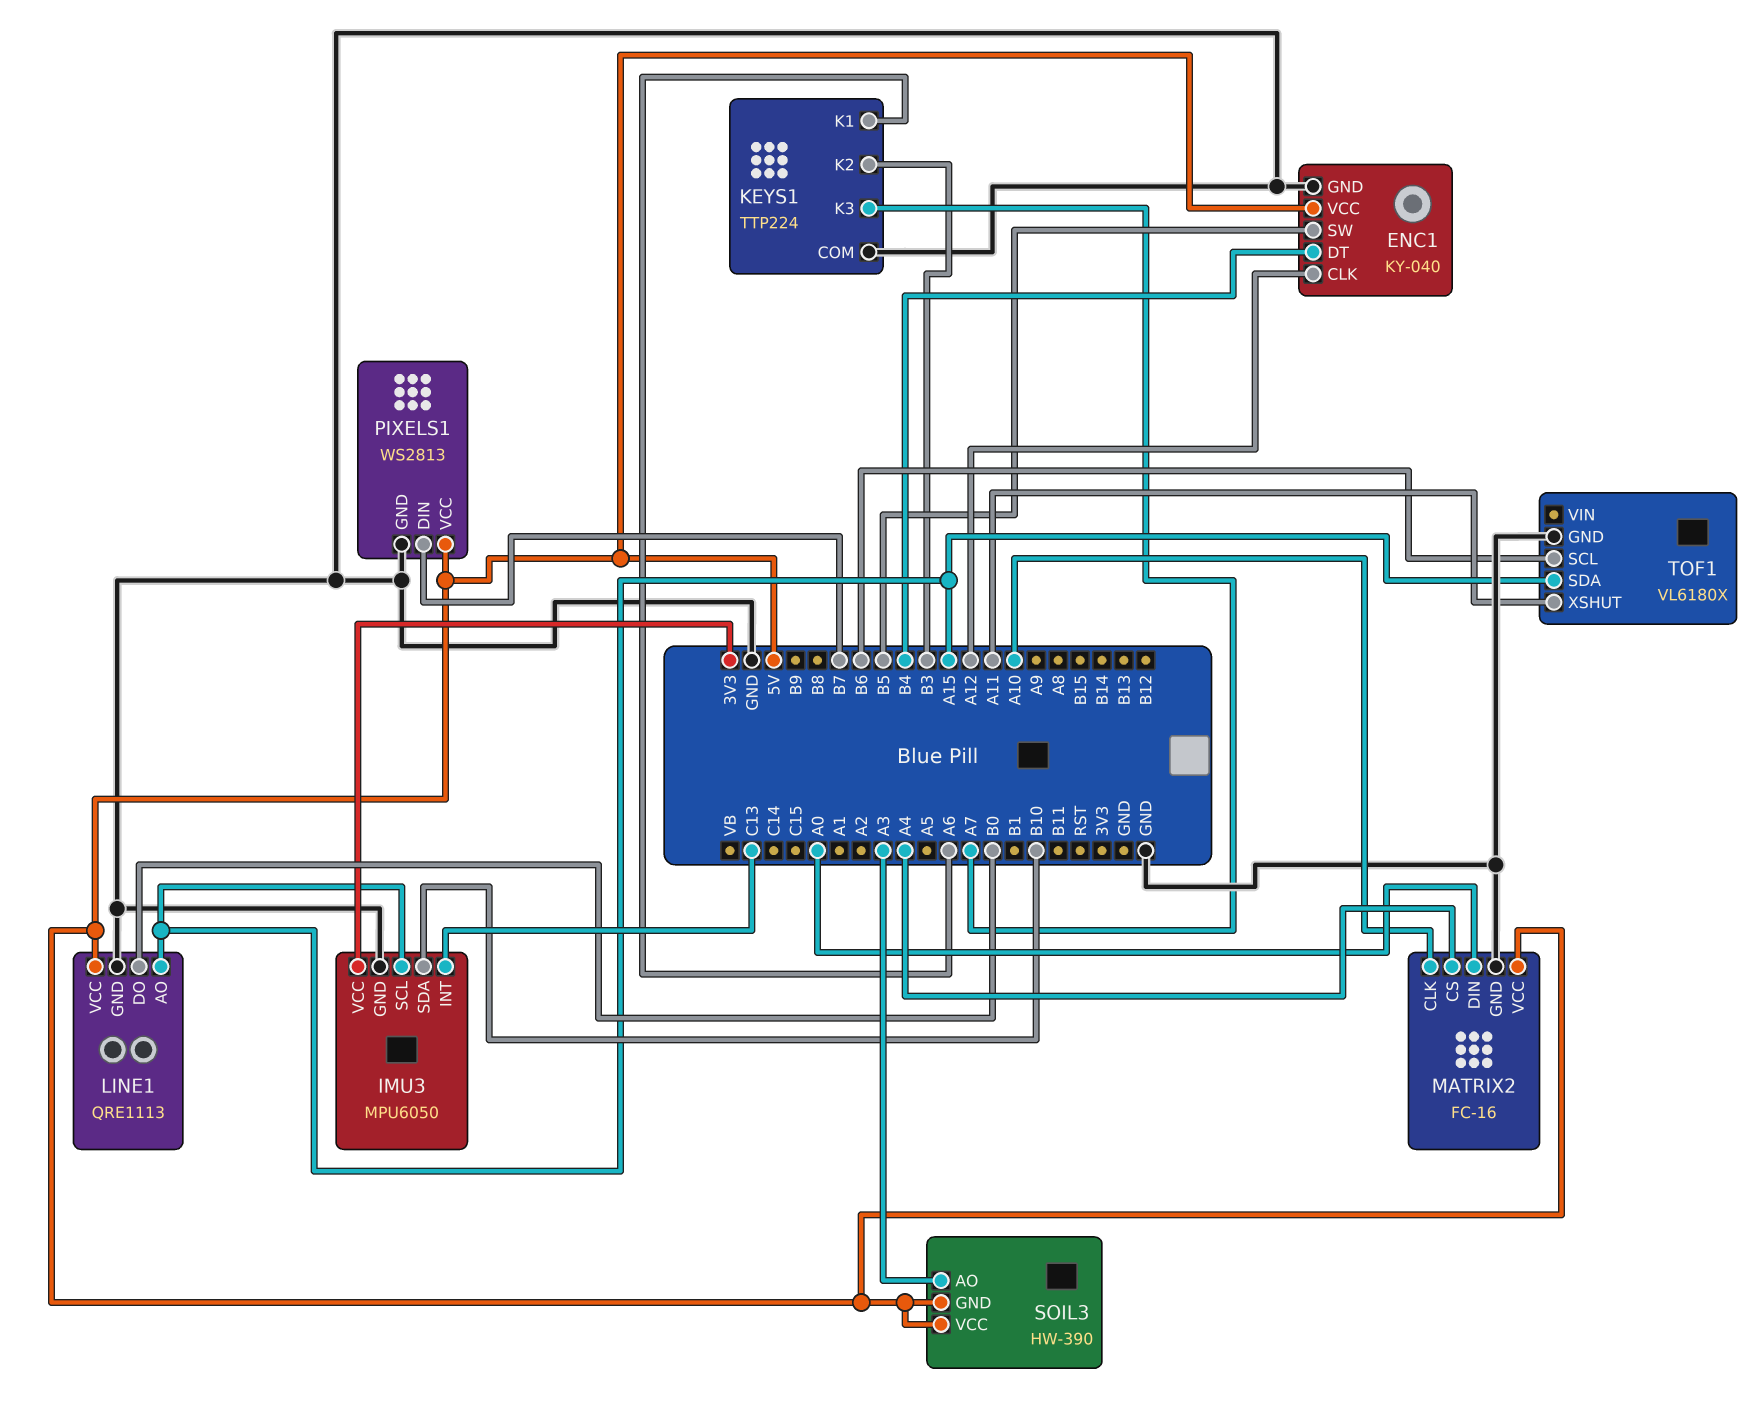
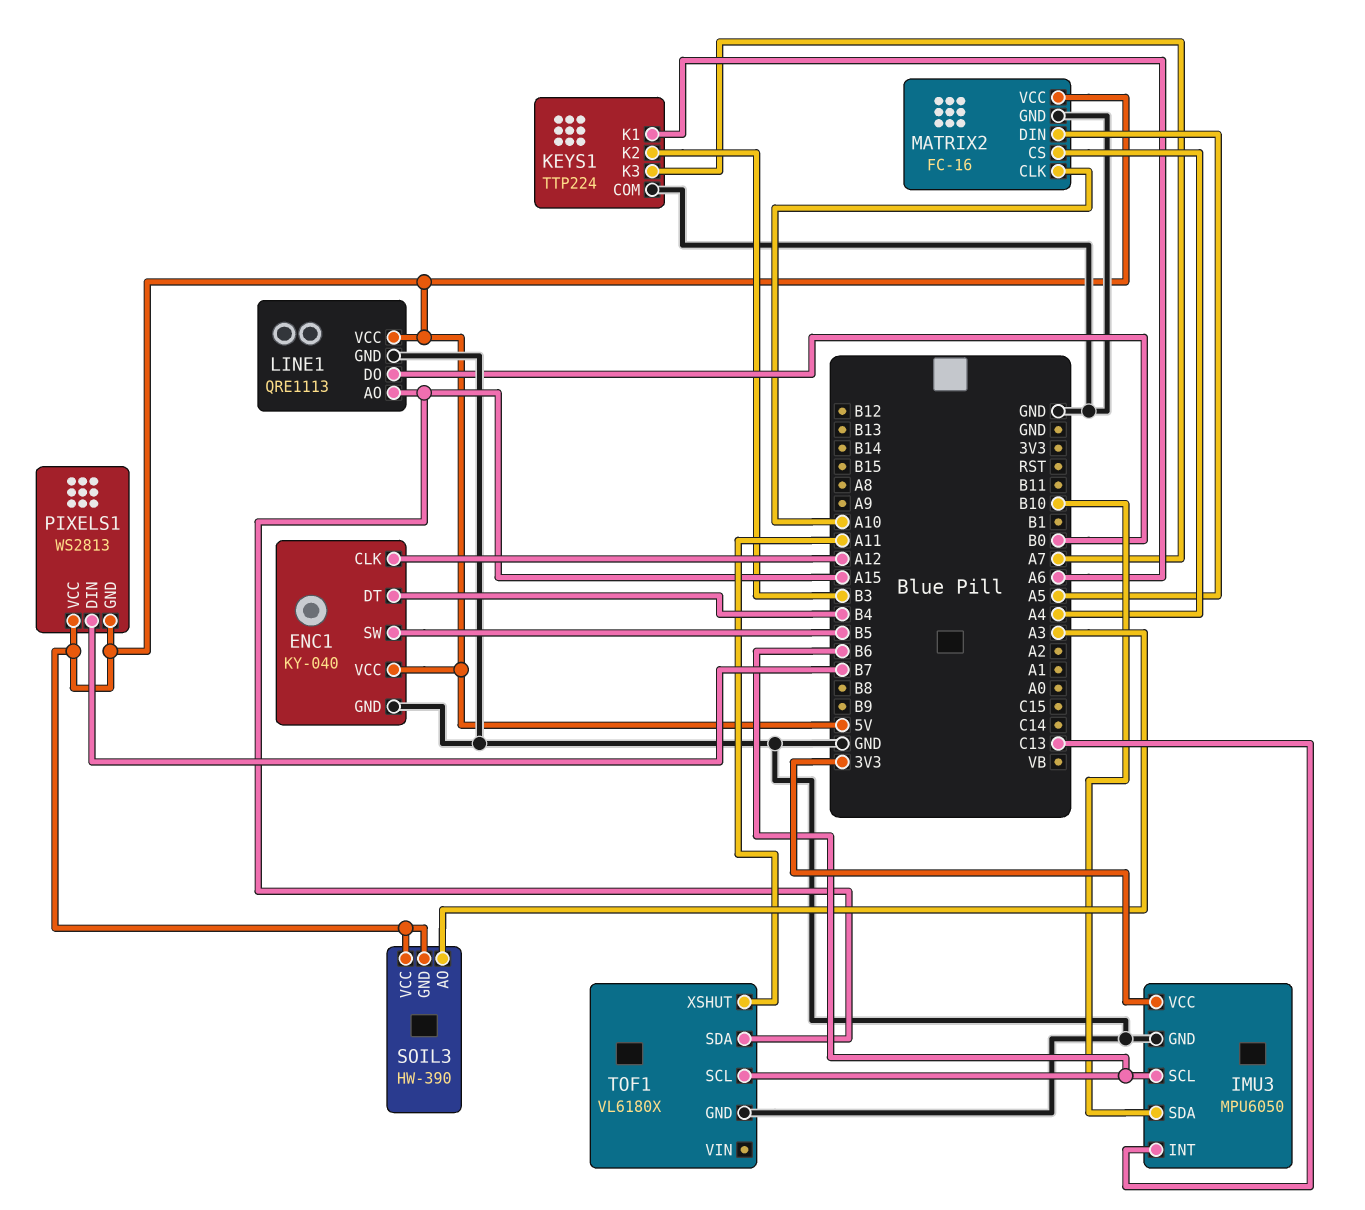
IMU3 pin SCL: A15 -> B6
MATRIX2 pin DIN: A0 -> A5
PIXELS1 pin GND: GND -> 5V

